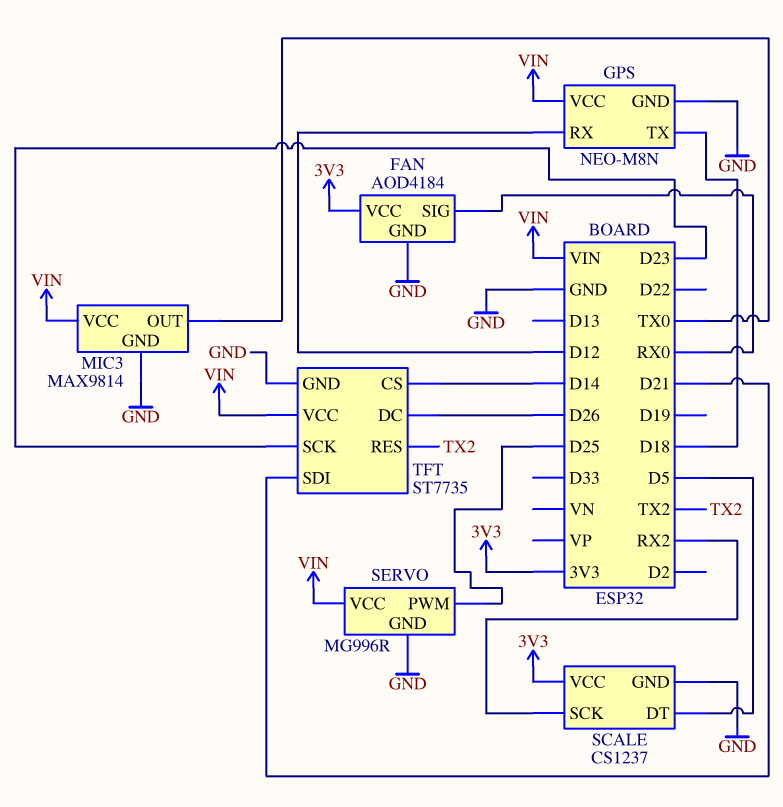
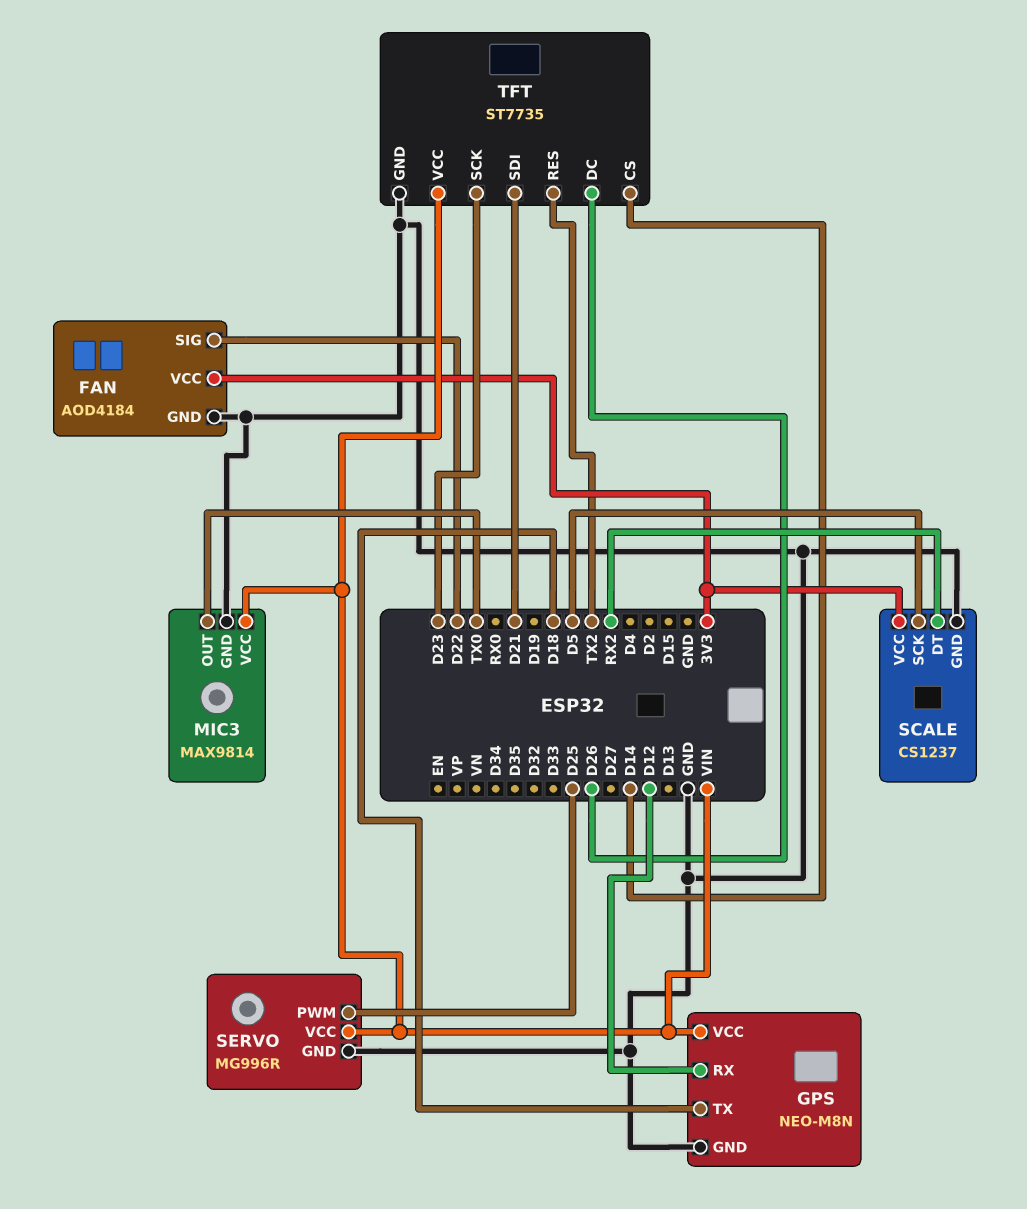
FAN pin SIG: RX0 -> D22
SCALE pin DT: D5 -> RX2
SCALE pin SCK: RX2 -> D5

